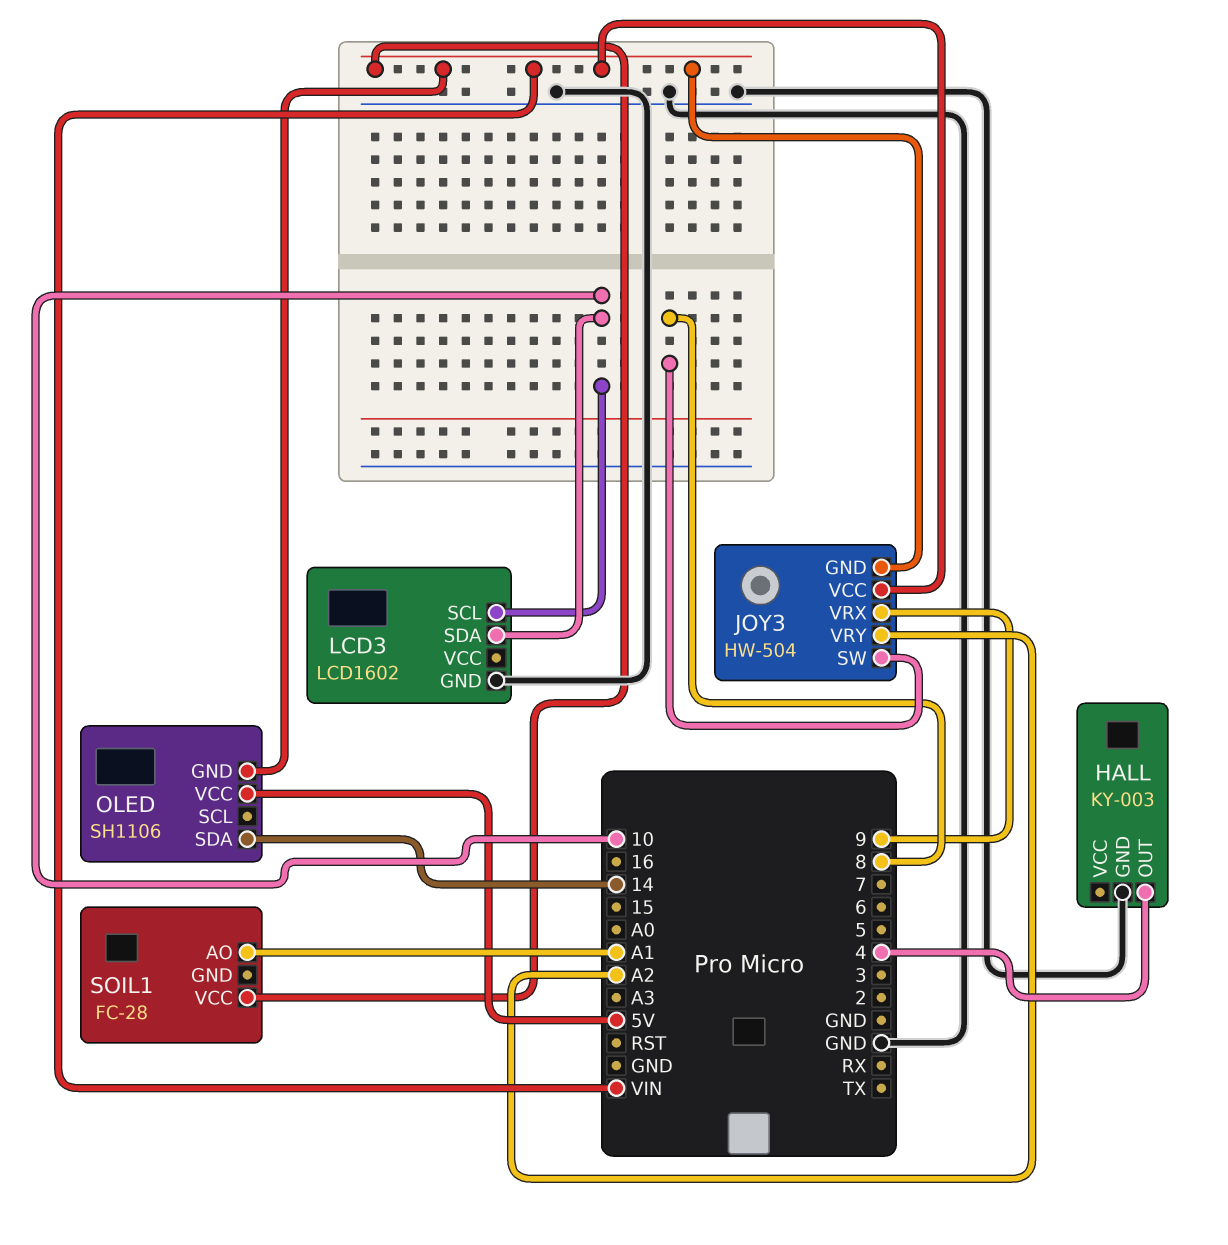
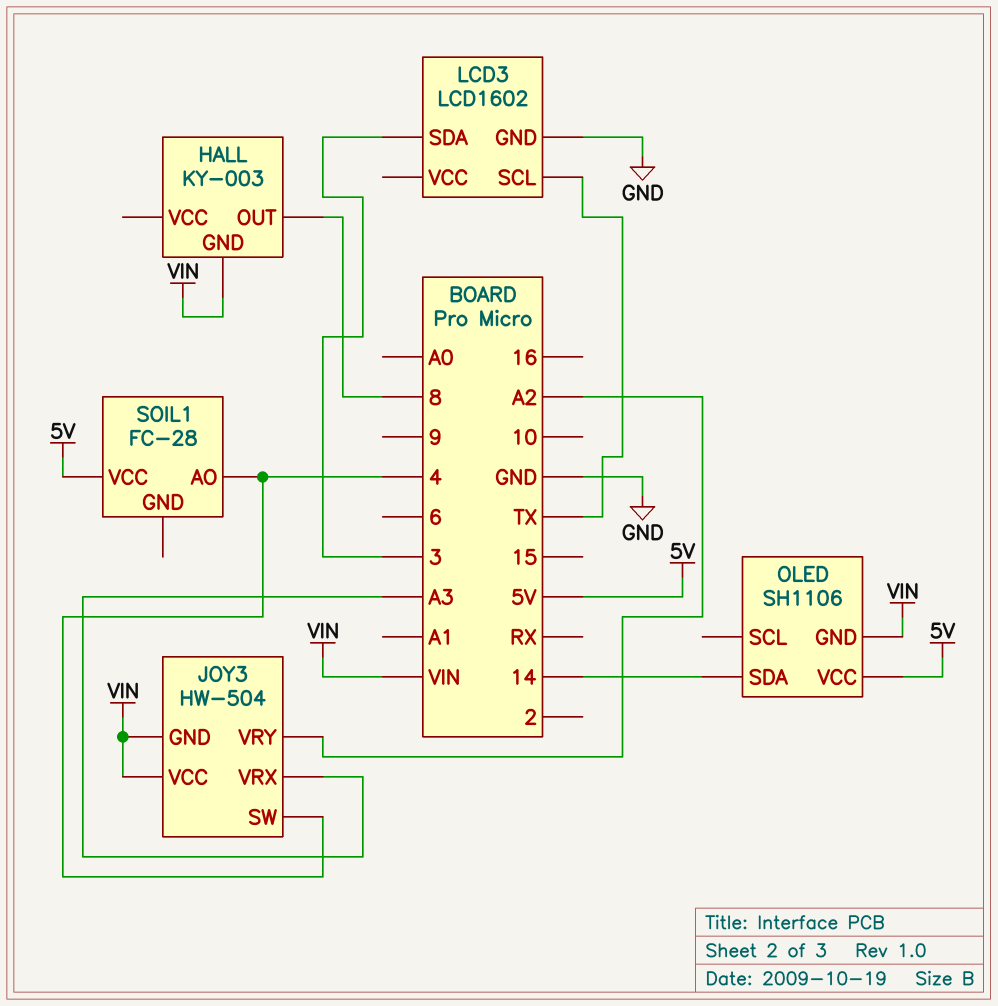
HALL pin GND: GND -> VIN
HALL pin OUT: 4 -> 8
JOY3 pin SW: 8 -> 4
JOY3 pin VRX: 9 -> A3
LCD3 pin SCL: 10 -> TX
LCD3 pin SDA: 10 -> 3
SOIL1 pin AO: A1 -> 4
SOIL1 pin VCC: VIN -> 5V

